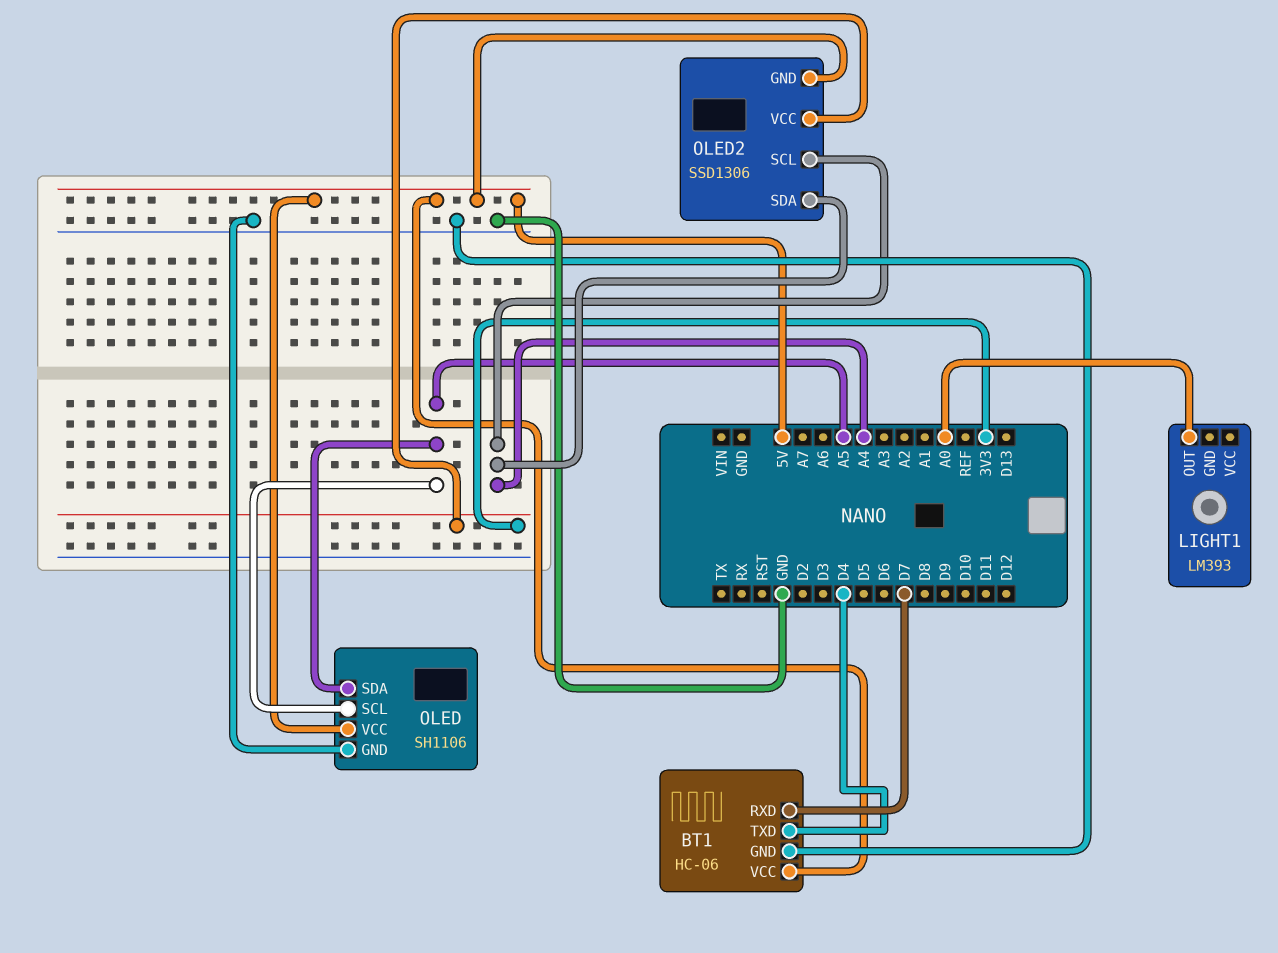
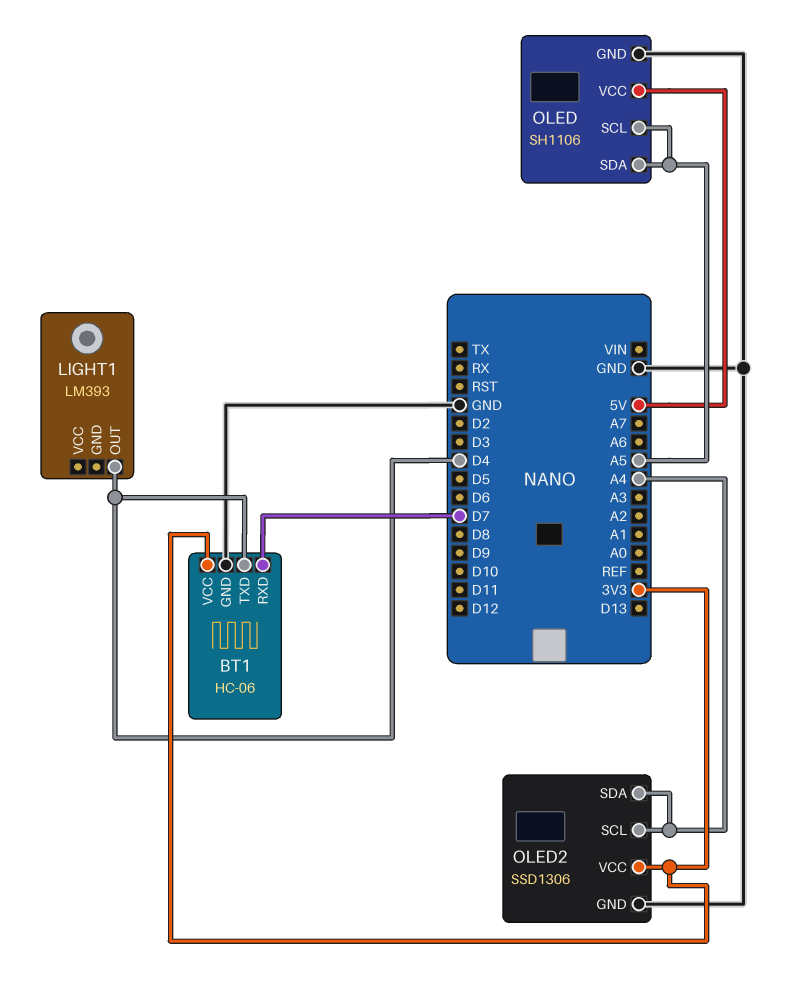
BT1 pin VCC: 5V -> 3V3
LIGHT1 pin OUT: A0 -> D4
OLED2 pin GND: 5V -> GND

